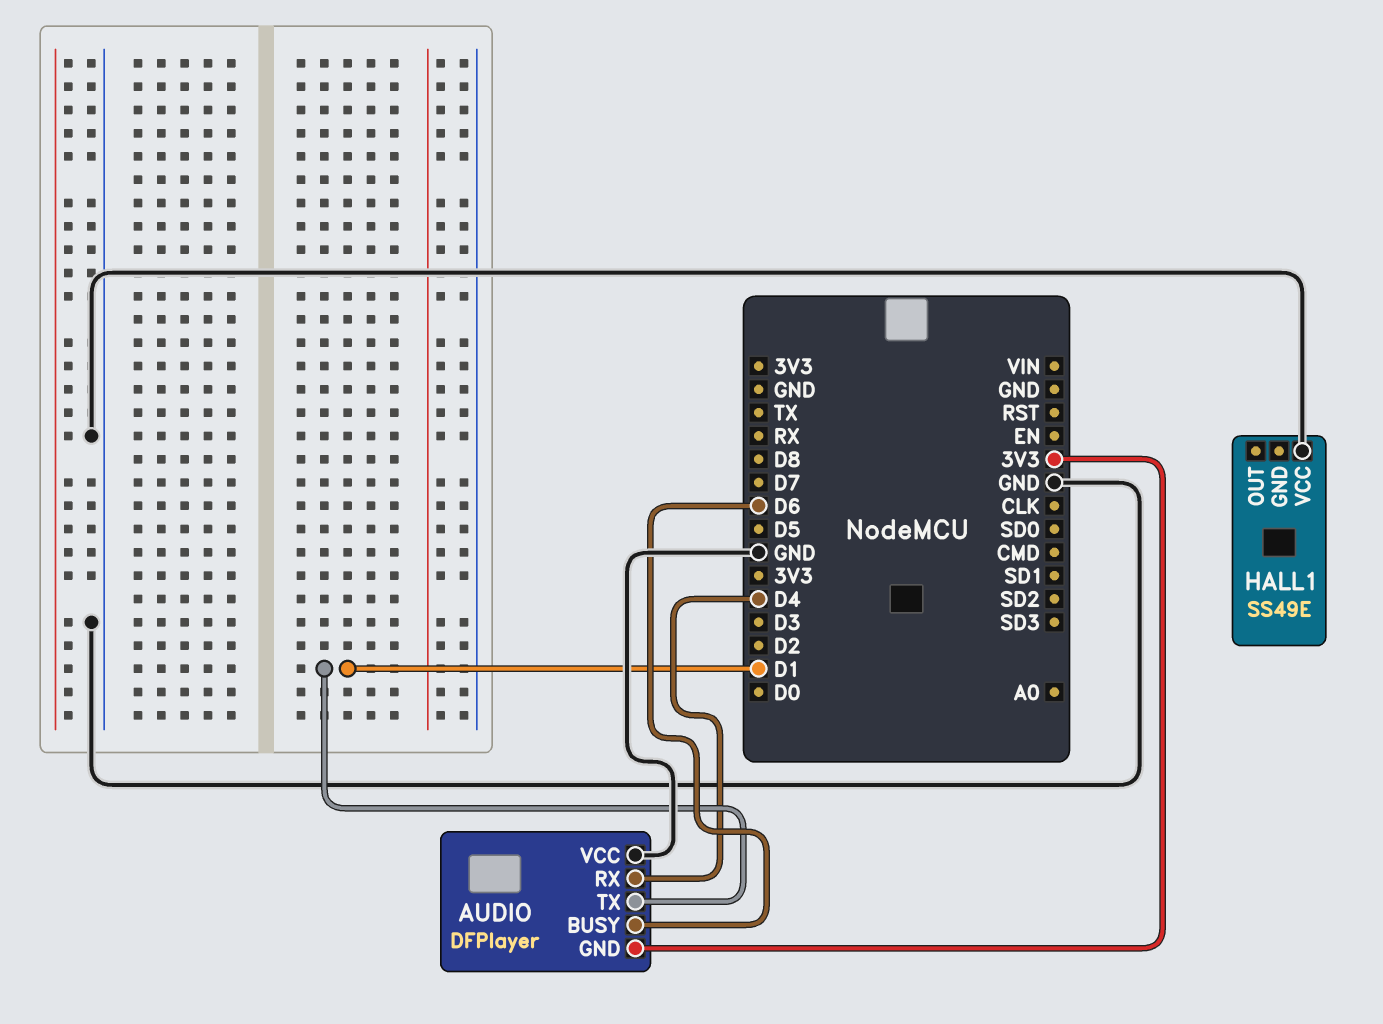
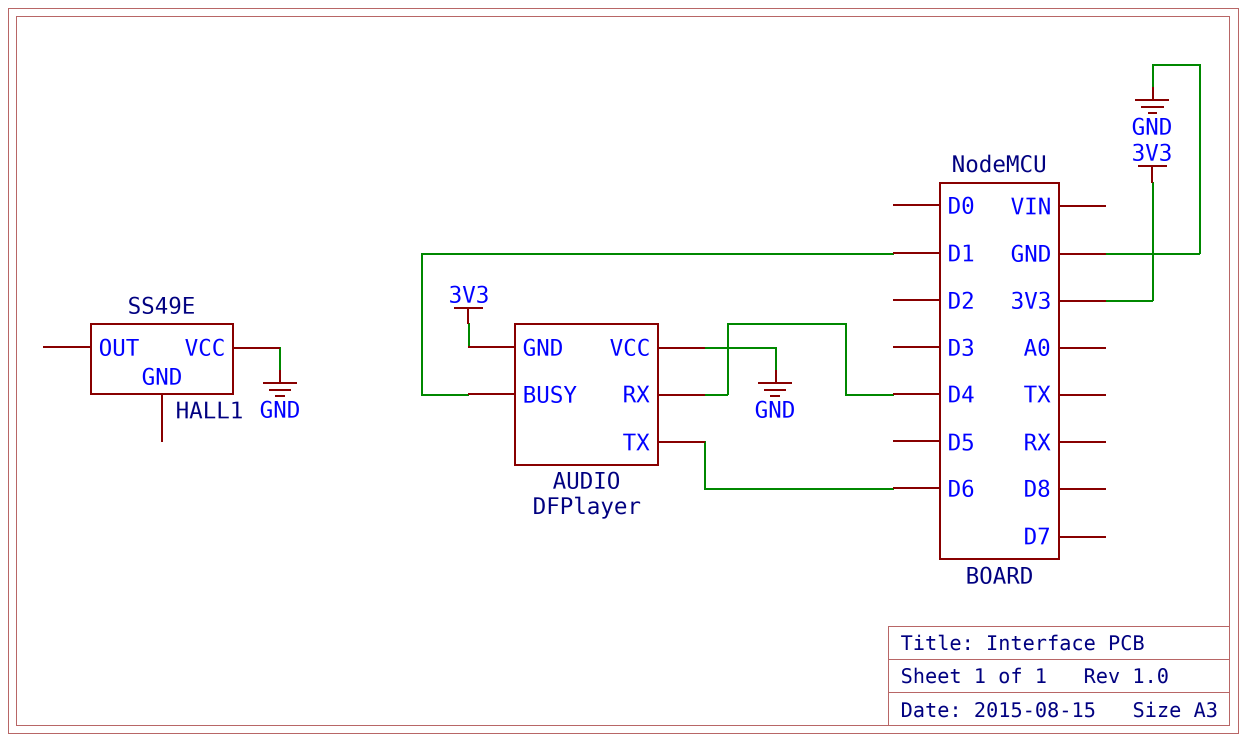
AUDIO pin BUSY: D6 -> D1
AUDIO pin TX: D1 -> D6

